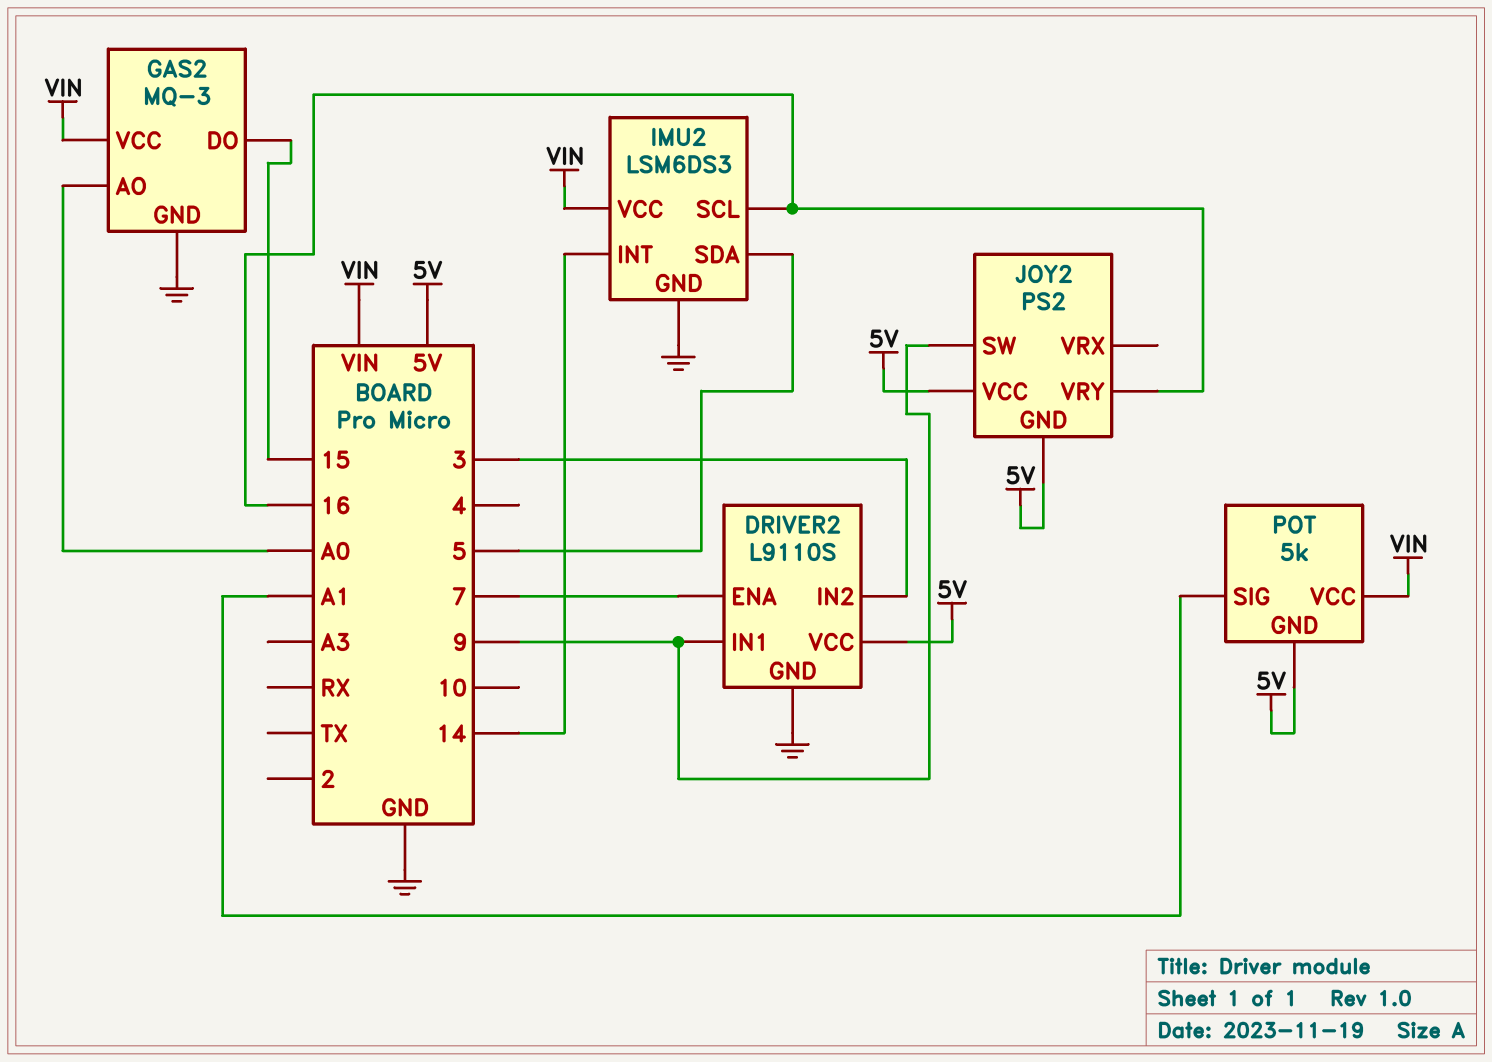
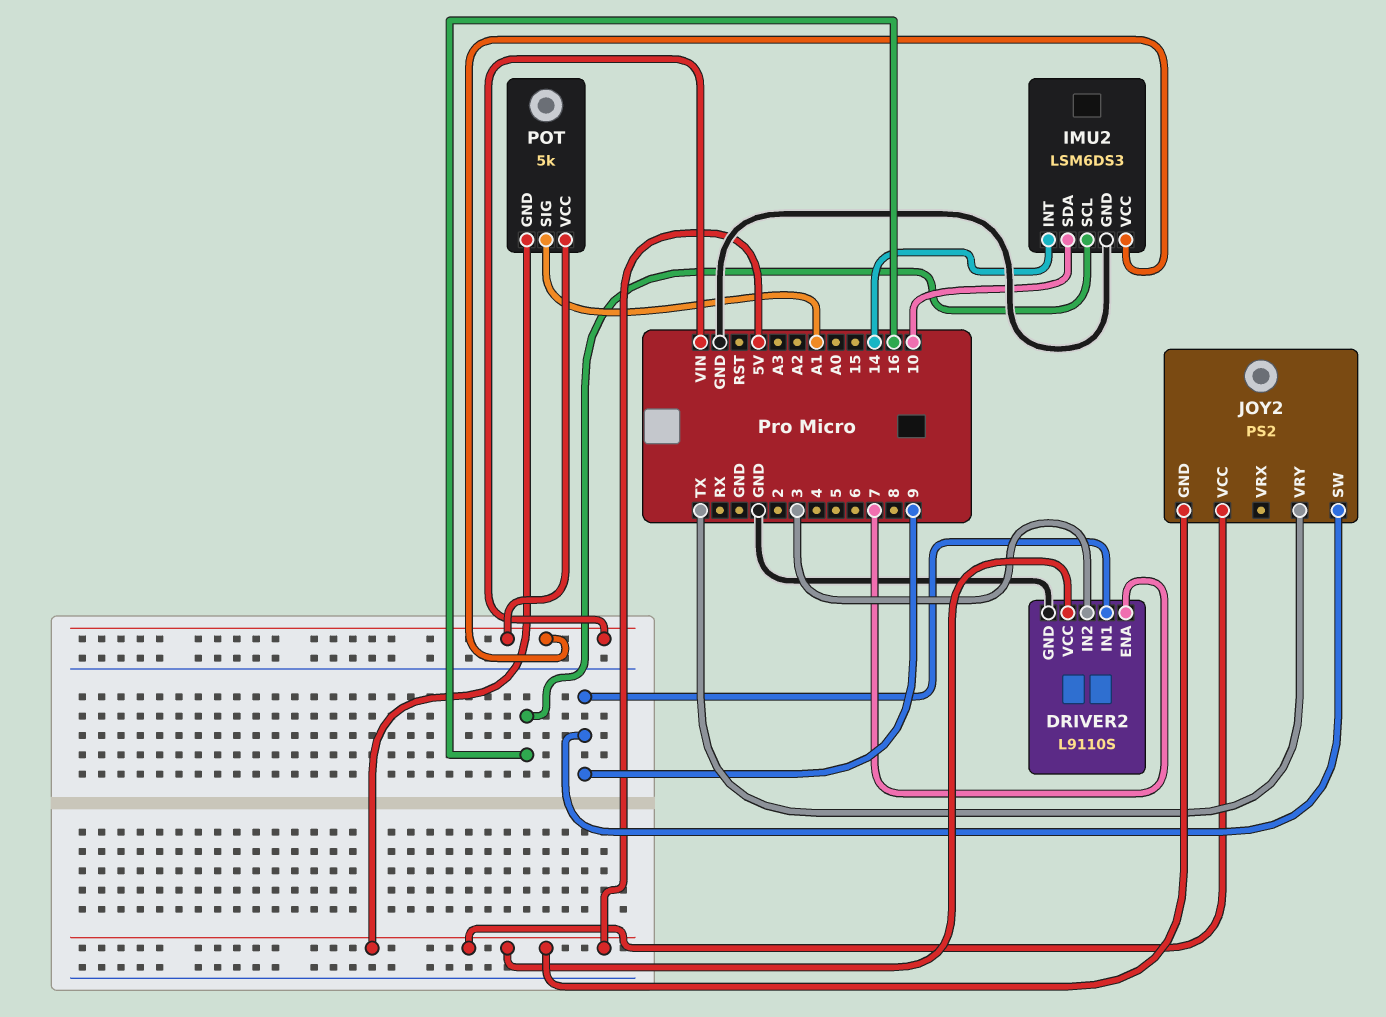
GAS2: MQ-3 -> none
GAS2 pin AO: A0 -> none
GAS2 pin DO: 15 -> none
GAS2 pin GND: GND -> none
GAS2 pin VCC: VIN -> none
IMU2 pin SDA: 5 -> 10
JOY2 pin VRY: 16 -> TX

